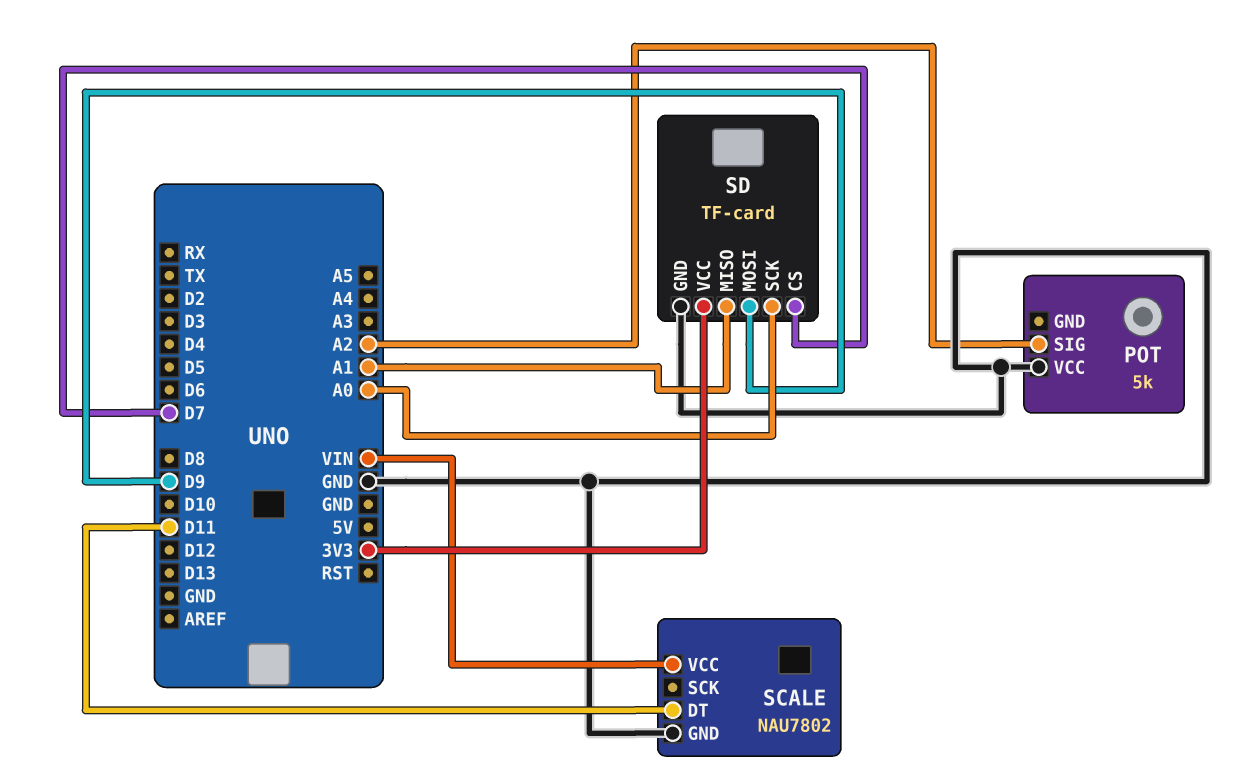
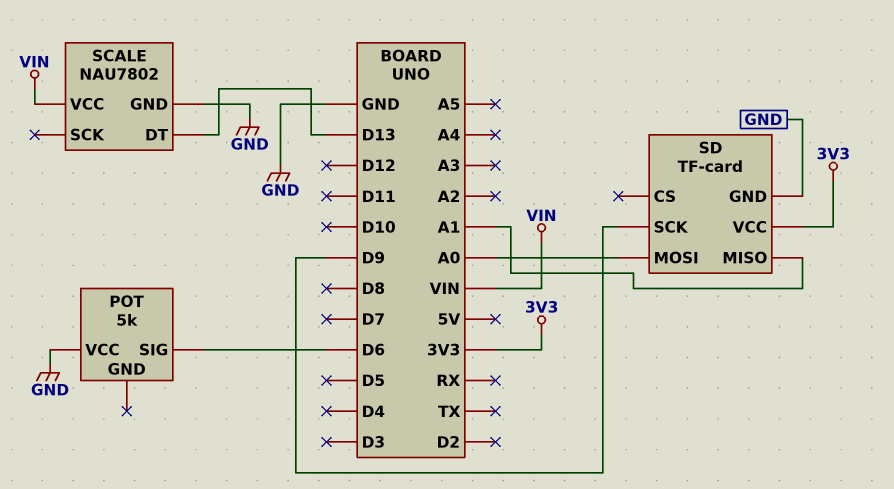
POT pin SIG: A2 -> D6
SCALE pin DT: D11 -> D13
SD pin CS: D7 -> none
SD pin MOSI: D9 -> A0
SD pin SCK: A0 -> D9

